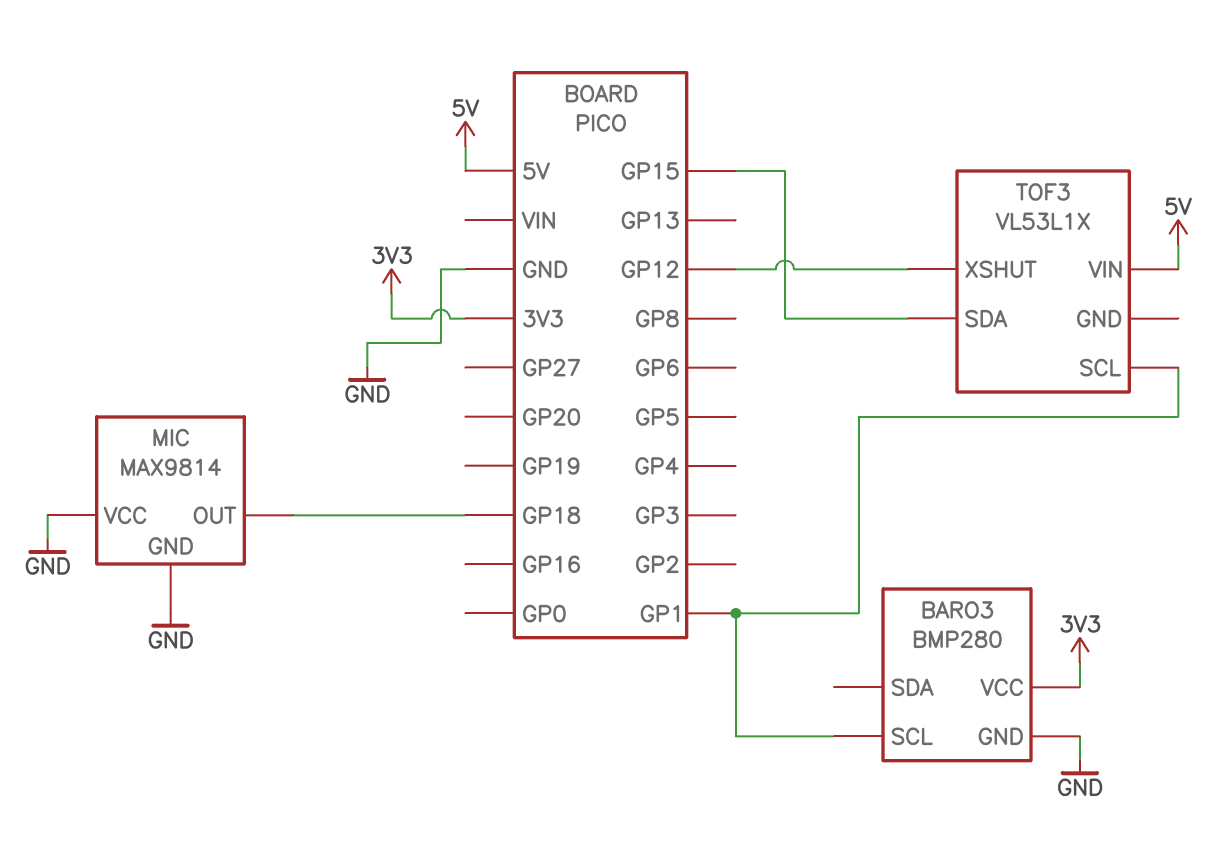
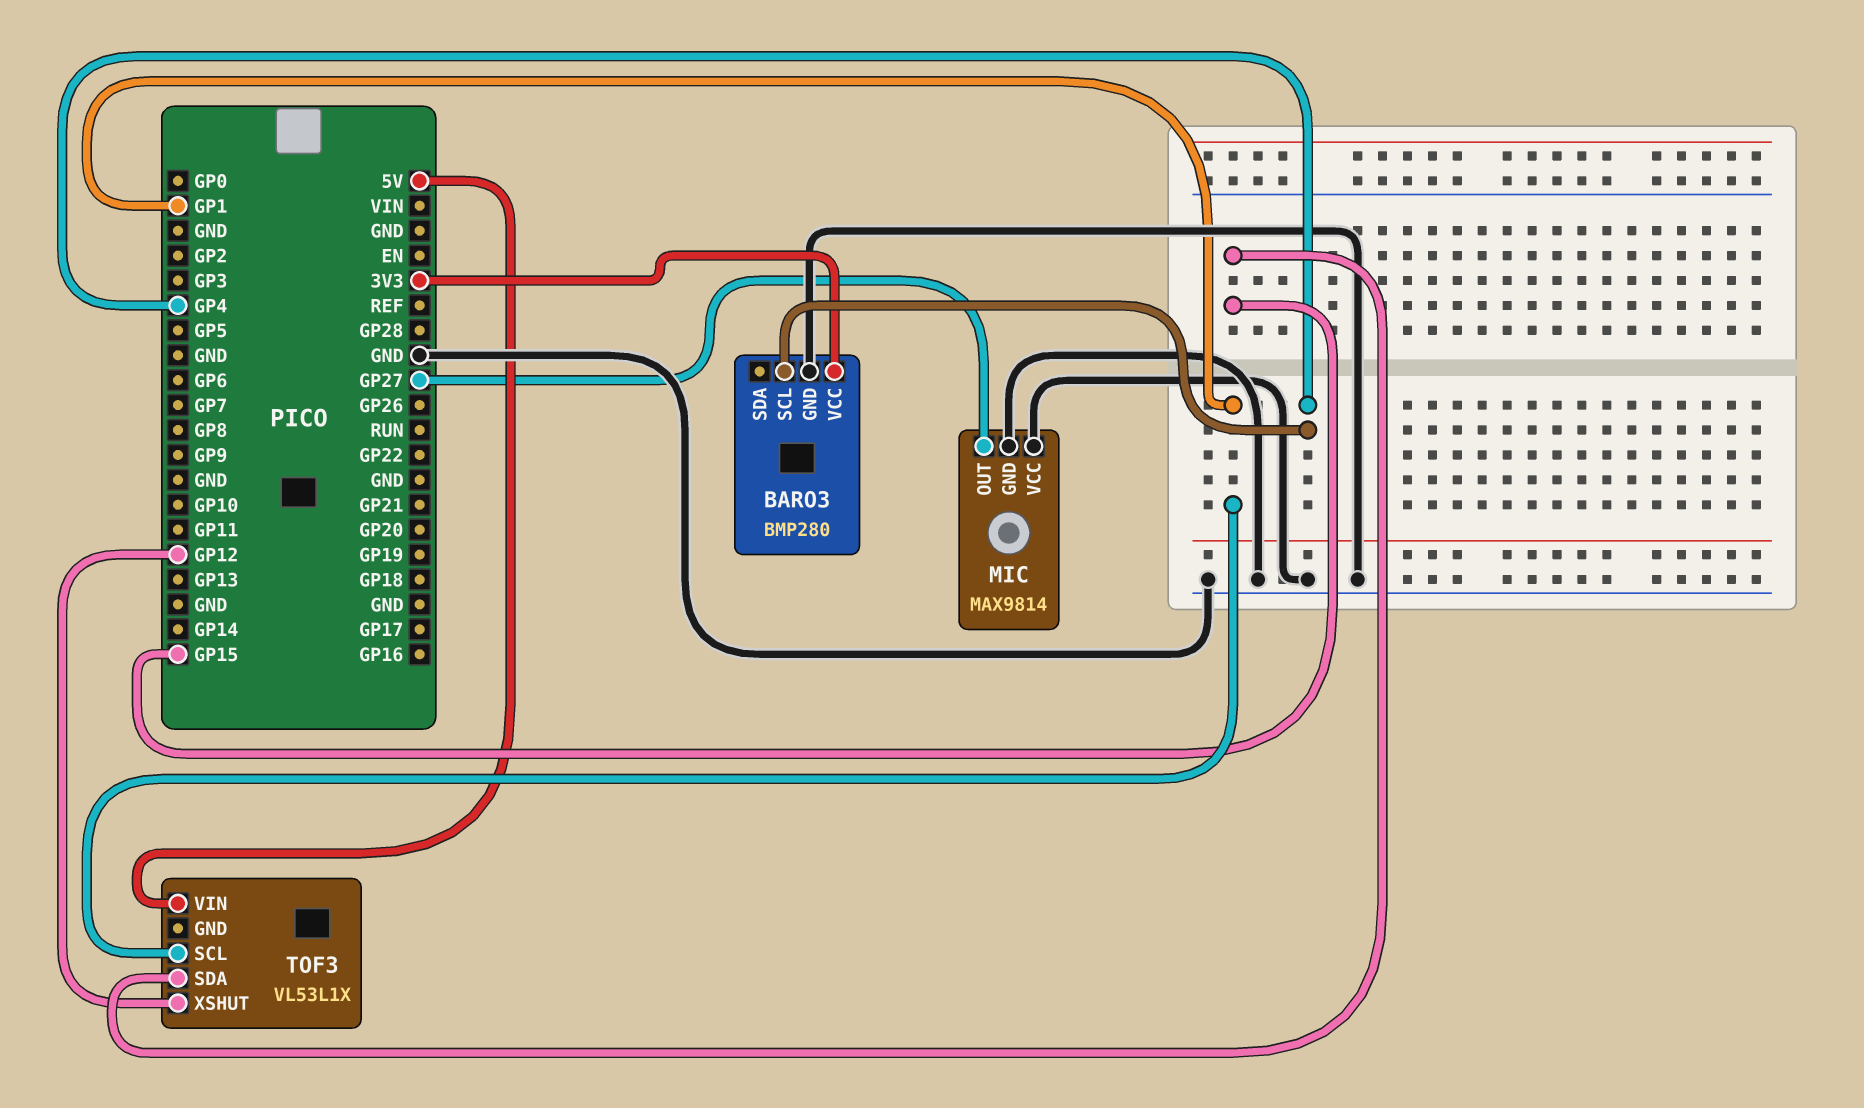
BARO3 pin SCL: GP1 -> GP4
MIC pin OUT: GP18 -> GP27

